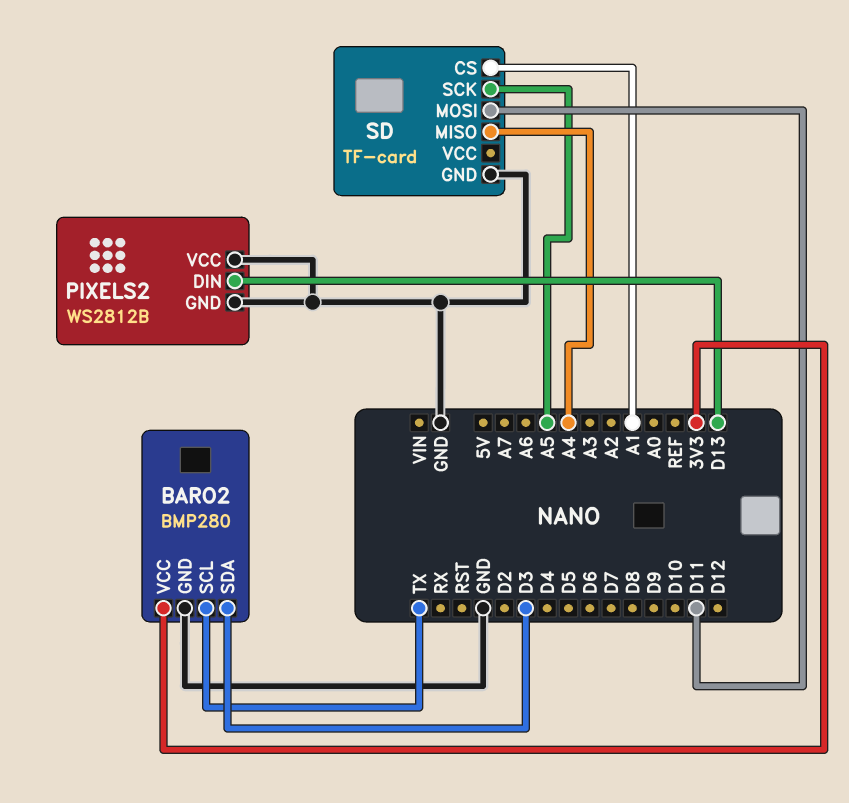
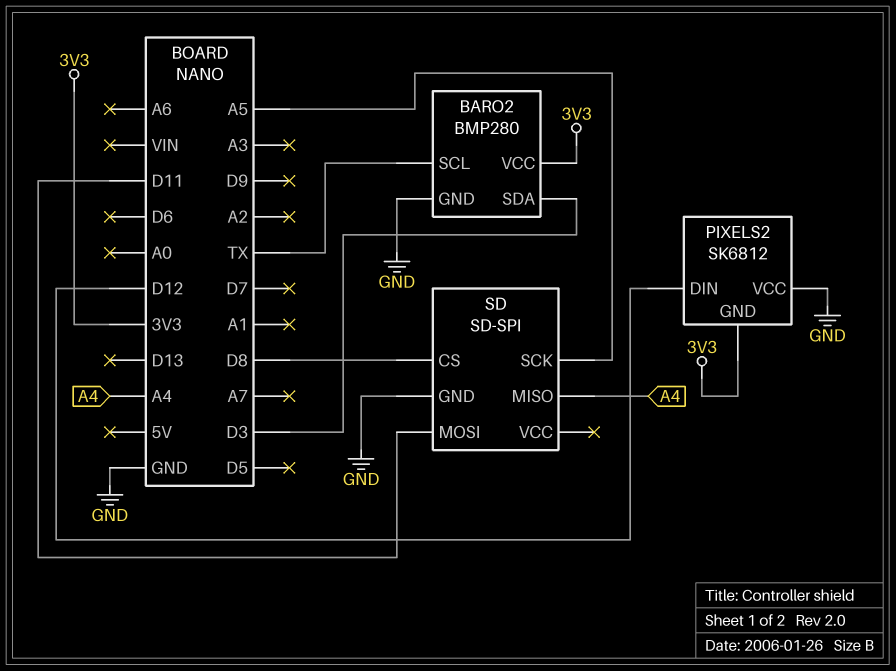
PIXELS2: WS2812B -> SK6812
PIXELS2 pin DIN: D13 -> D12
PIXELS2 pin GND: GND -> 3V3
SD: TF-card -> SD-SPI
SD pin CS: A1 -> D8

